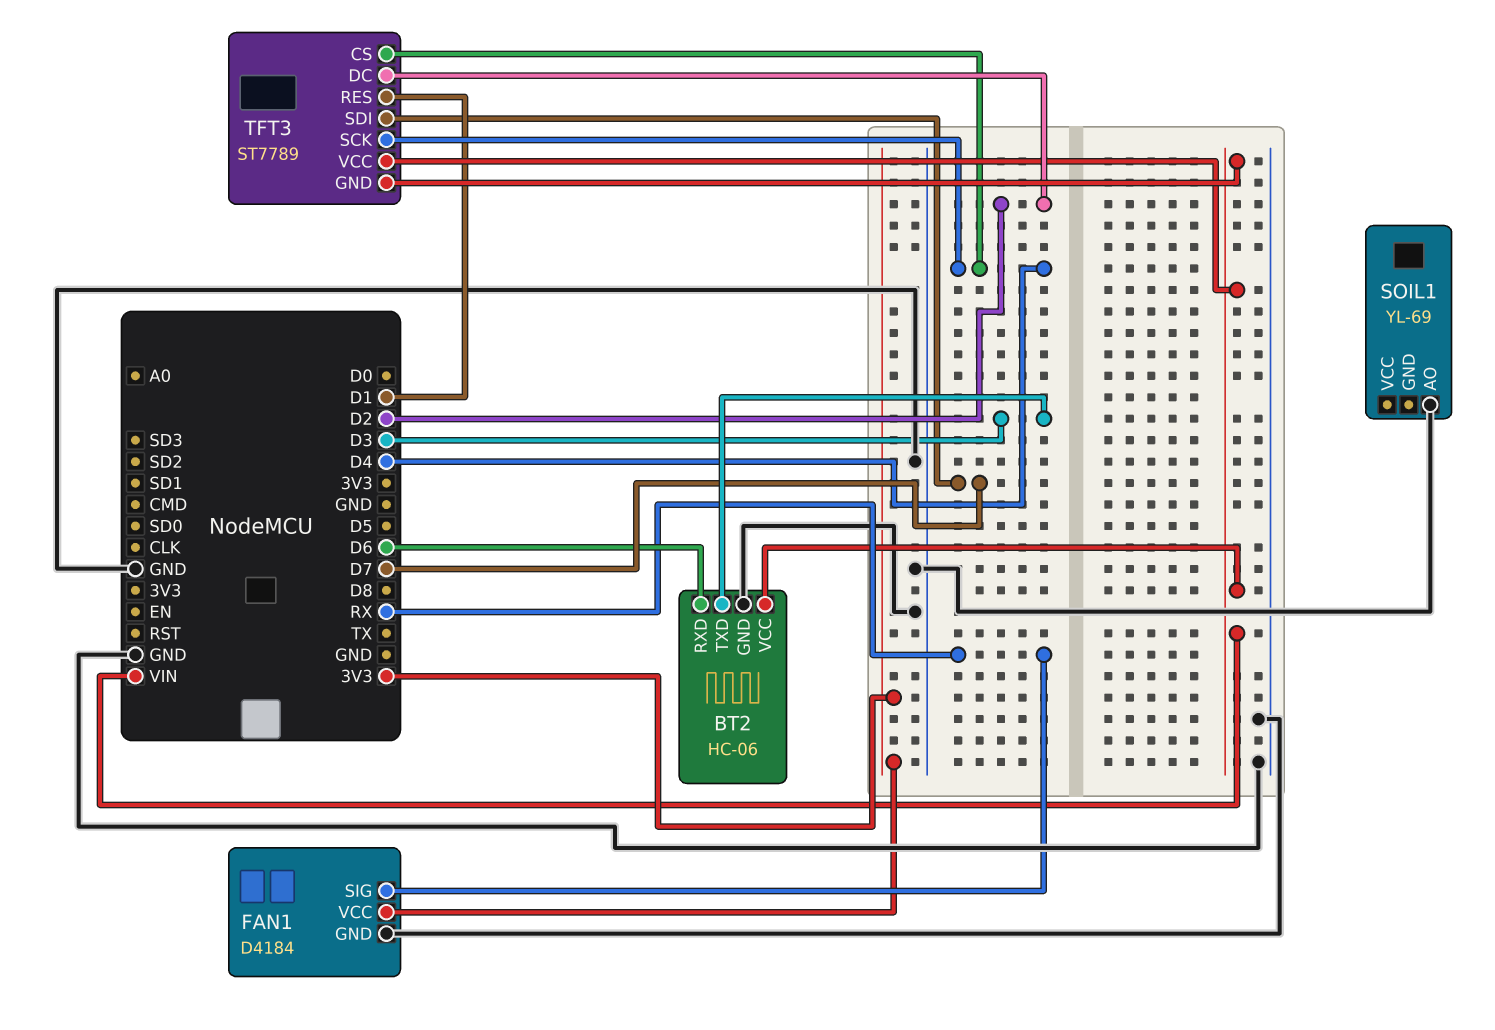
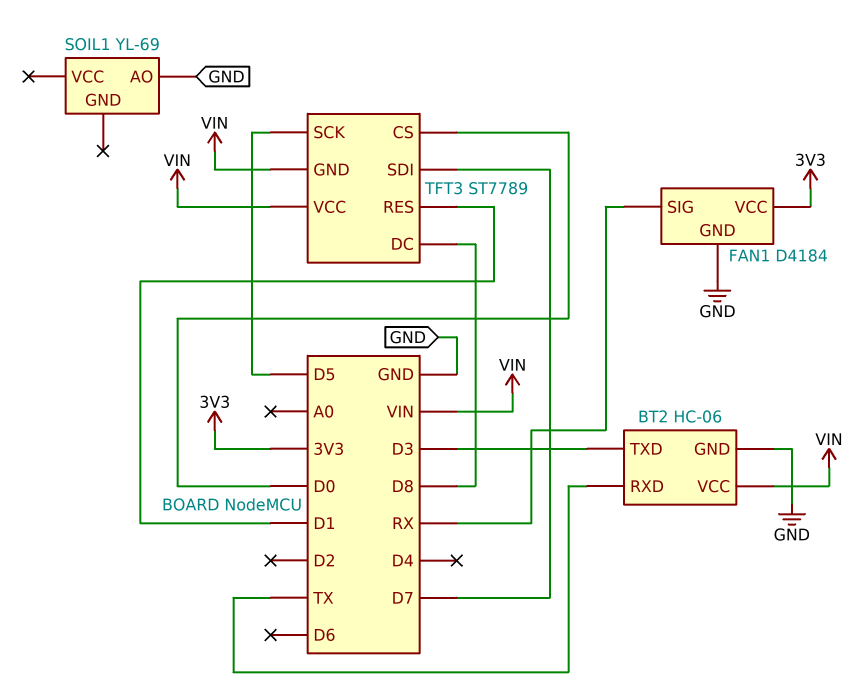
BT2 pin RXD: D6 -> TX
TFT3 pin CS: D4 -> D0
TFT3 pin DC: D2 -> D8
TFT3 pin SCK: D4 -> D5

